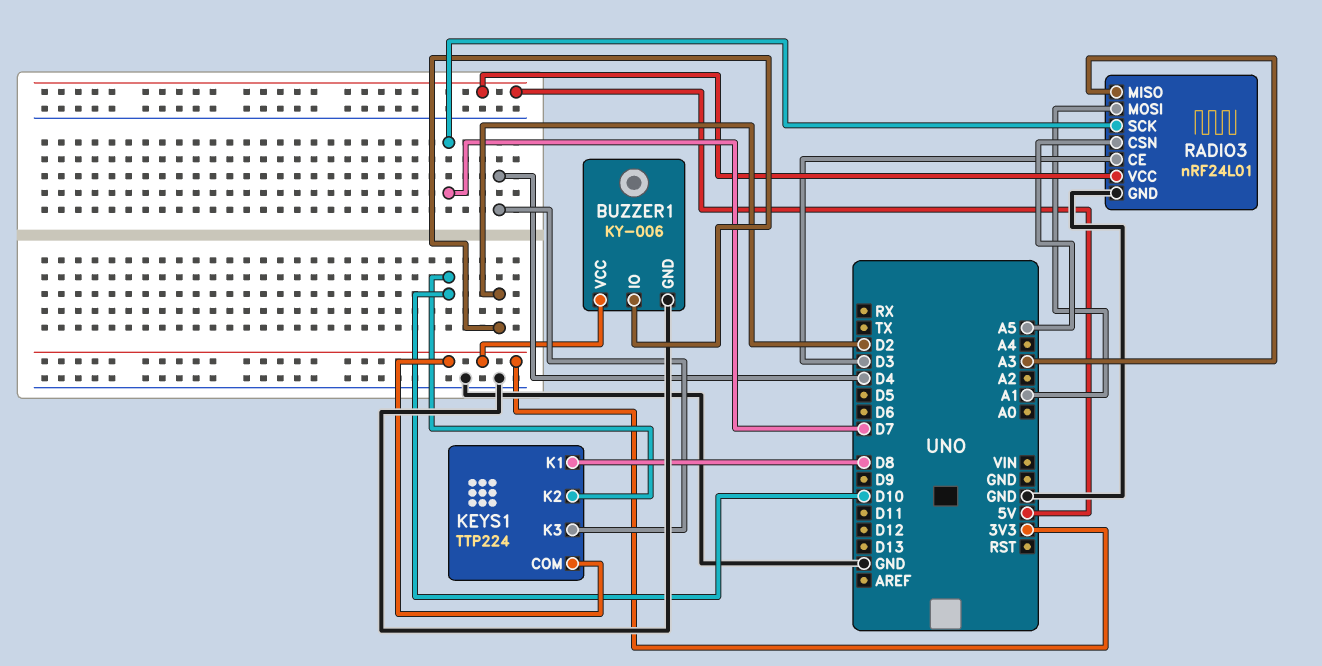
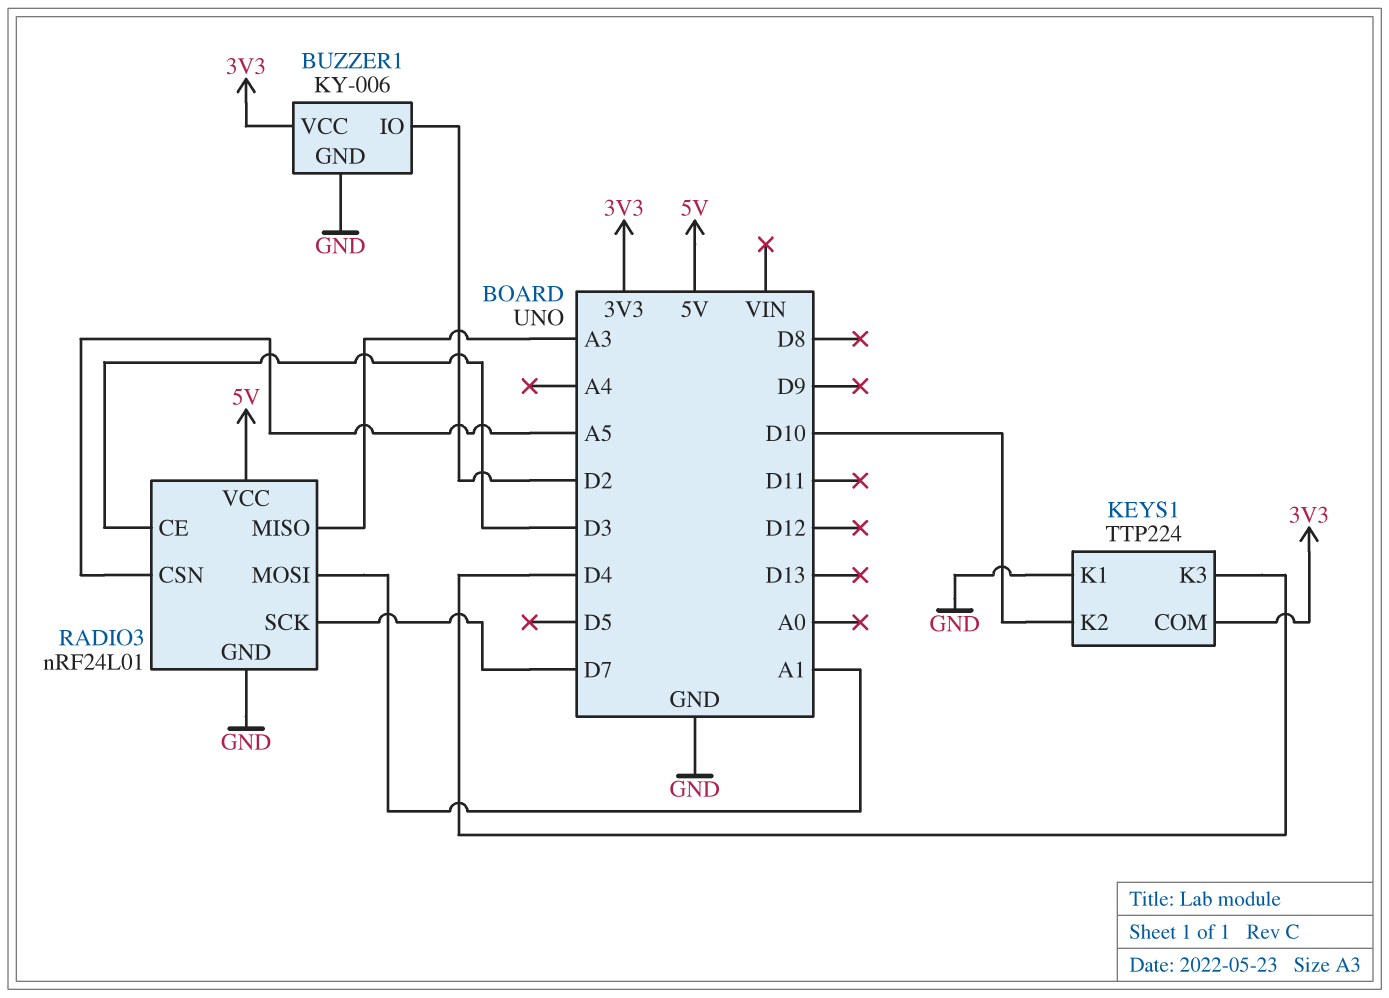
KEYS1 pin K1: D8 -> GND

